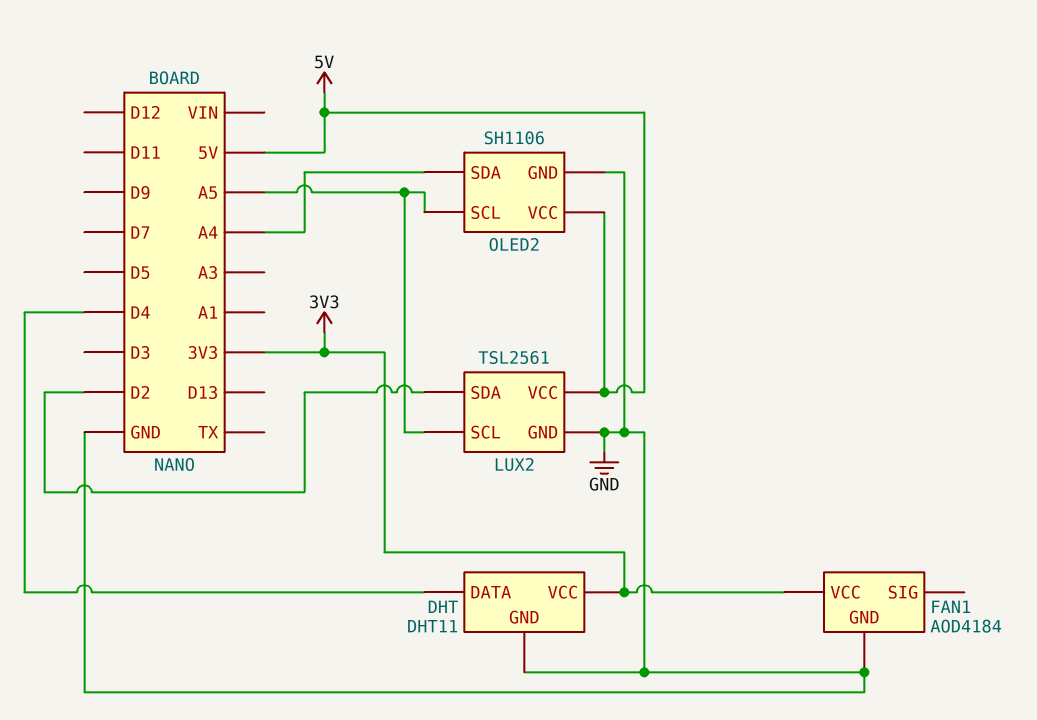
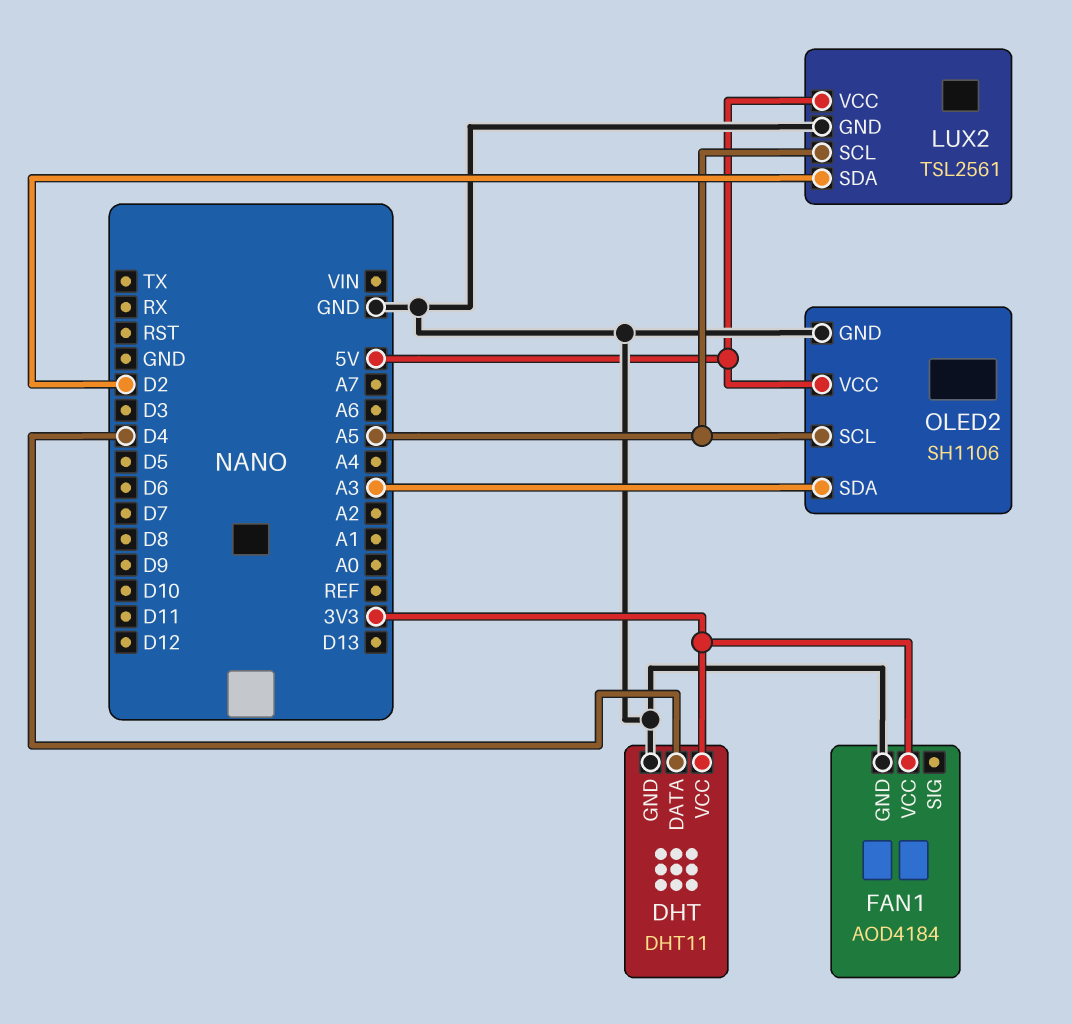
OLED2 pin SDA: A4 -> A3

